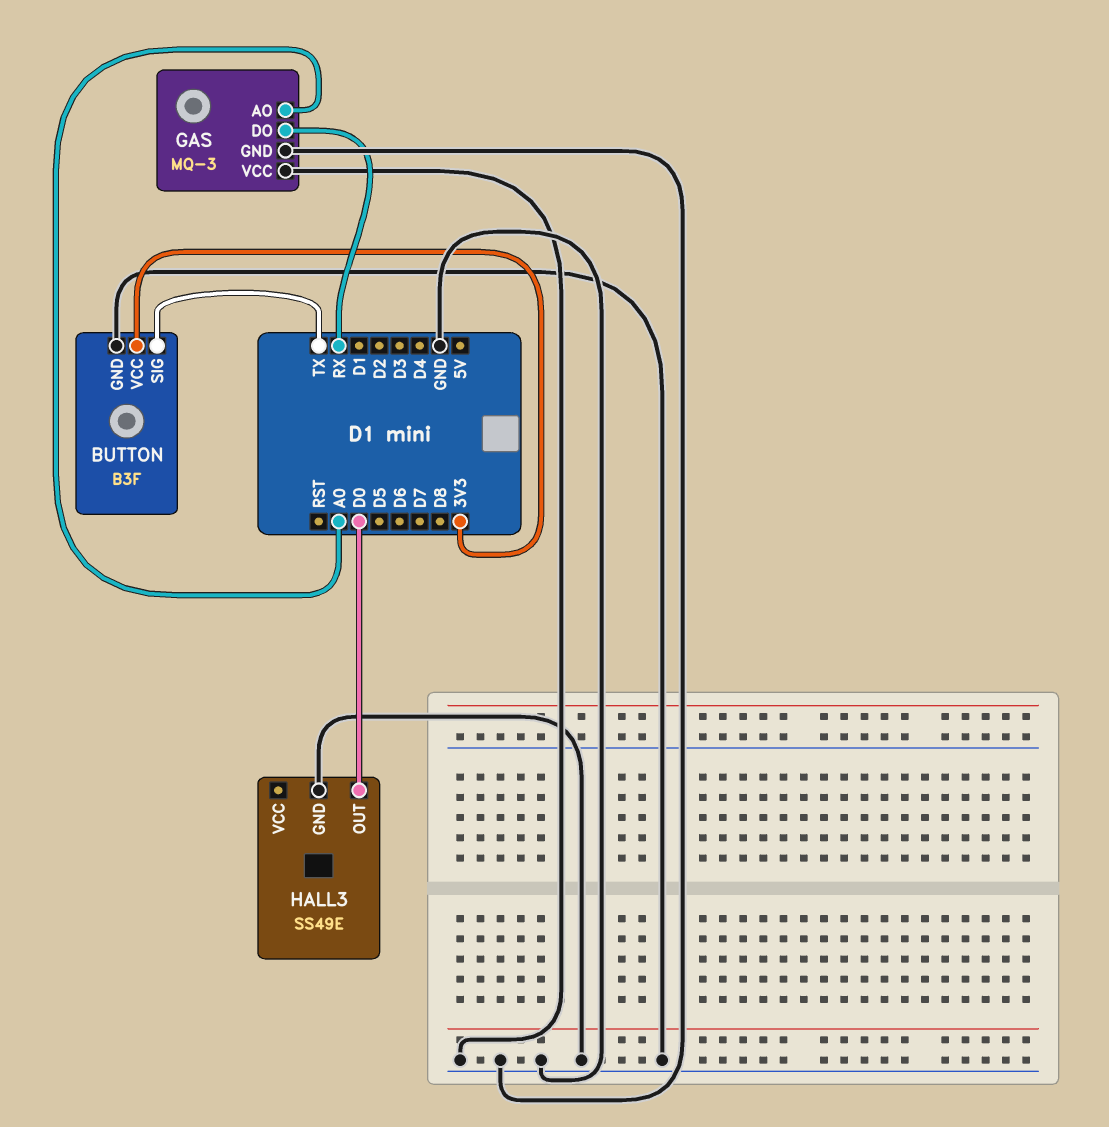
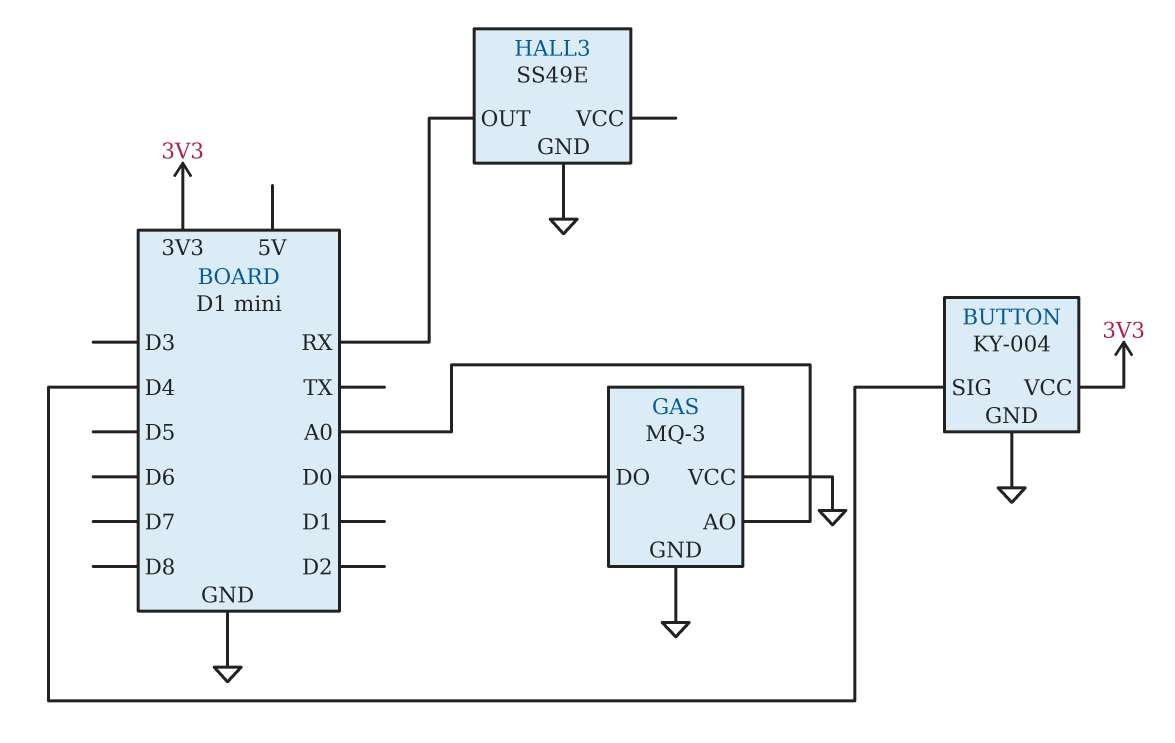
BUTTON: B3F -> KY-004
BUTTON pin SIG: TX -> D4
GAS pin DO: RX -> D0
HALL3 pin OUT: D0 -> RX

